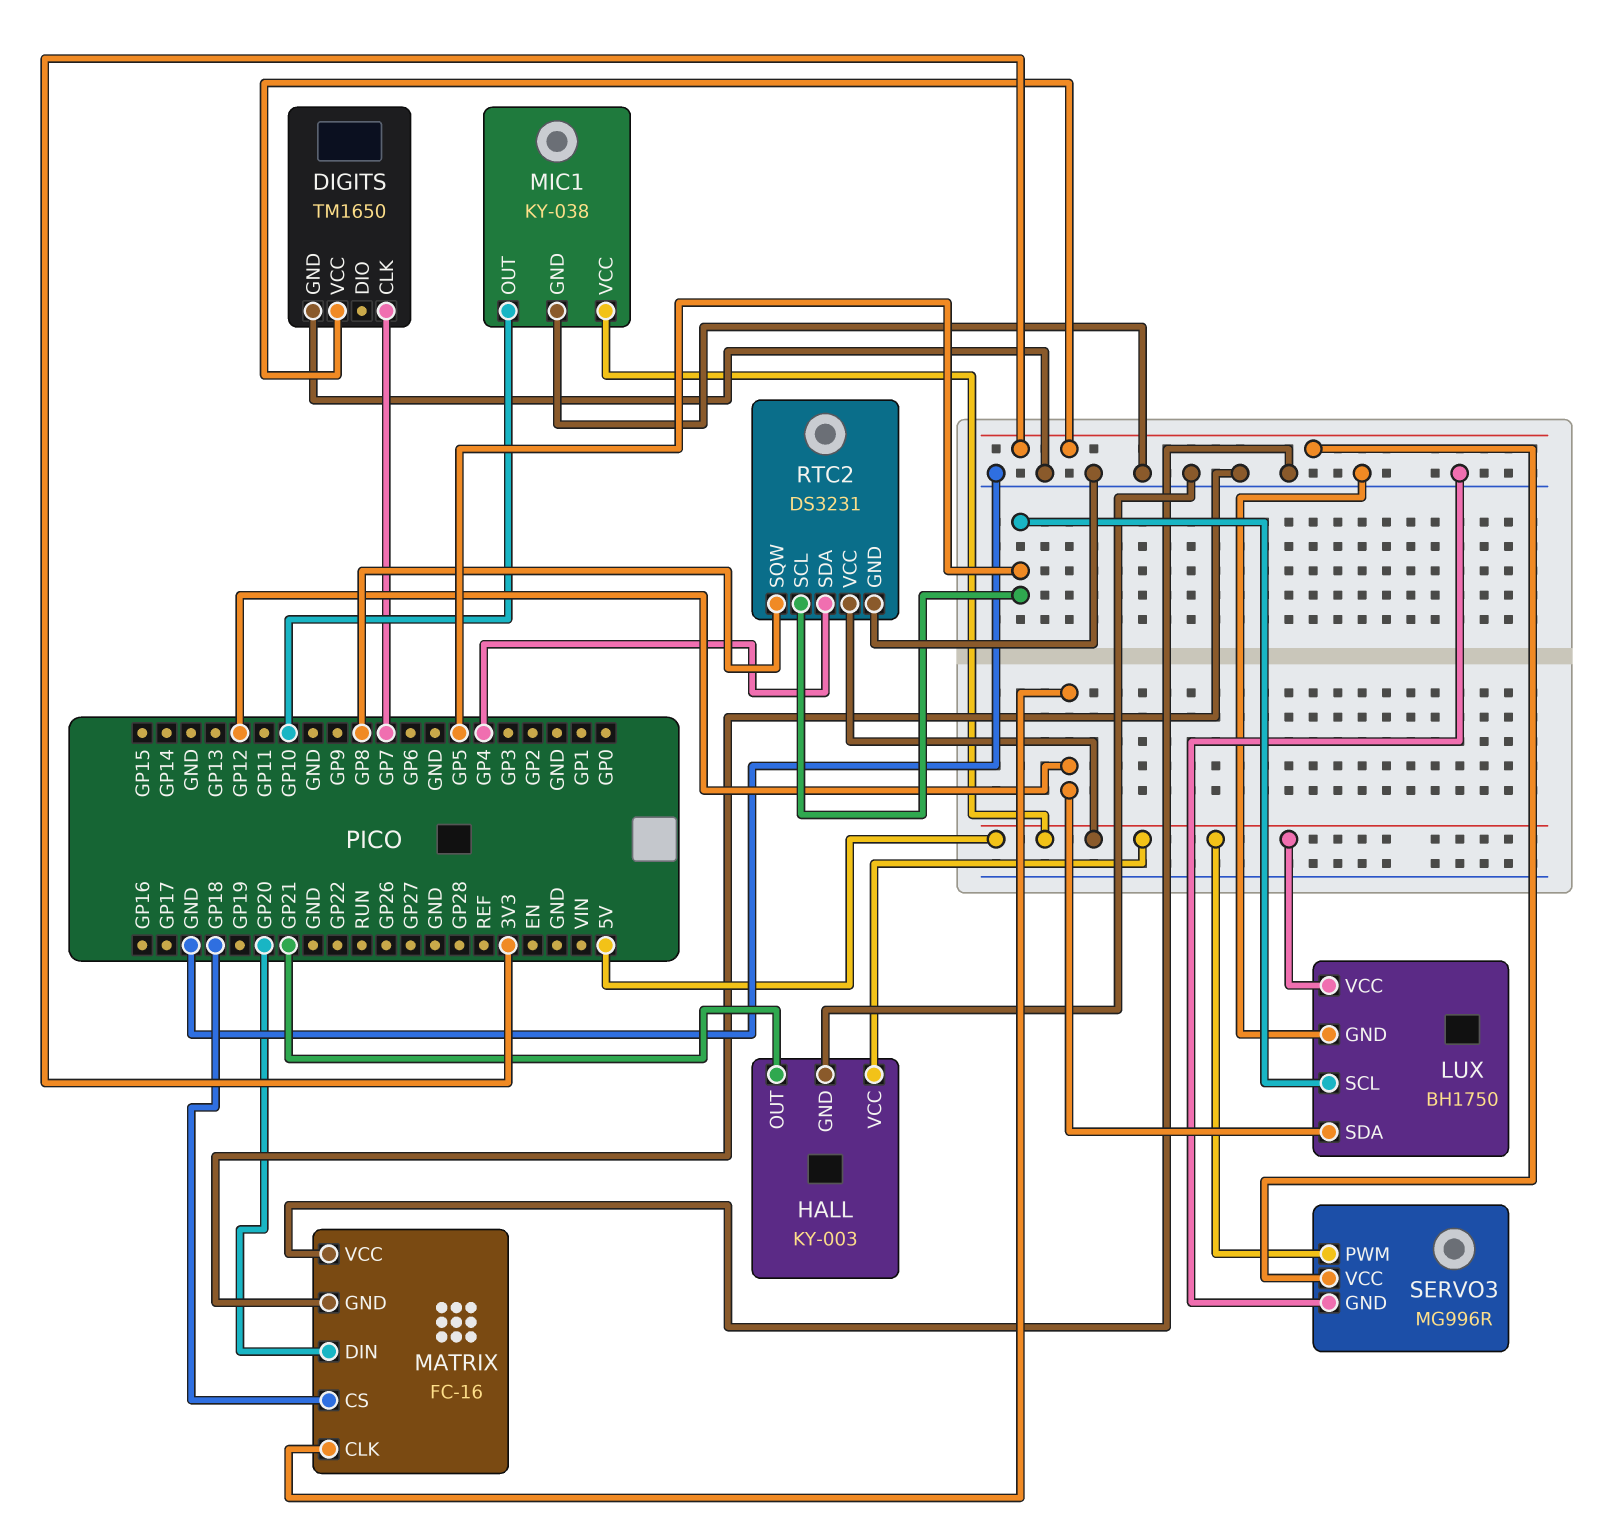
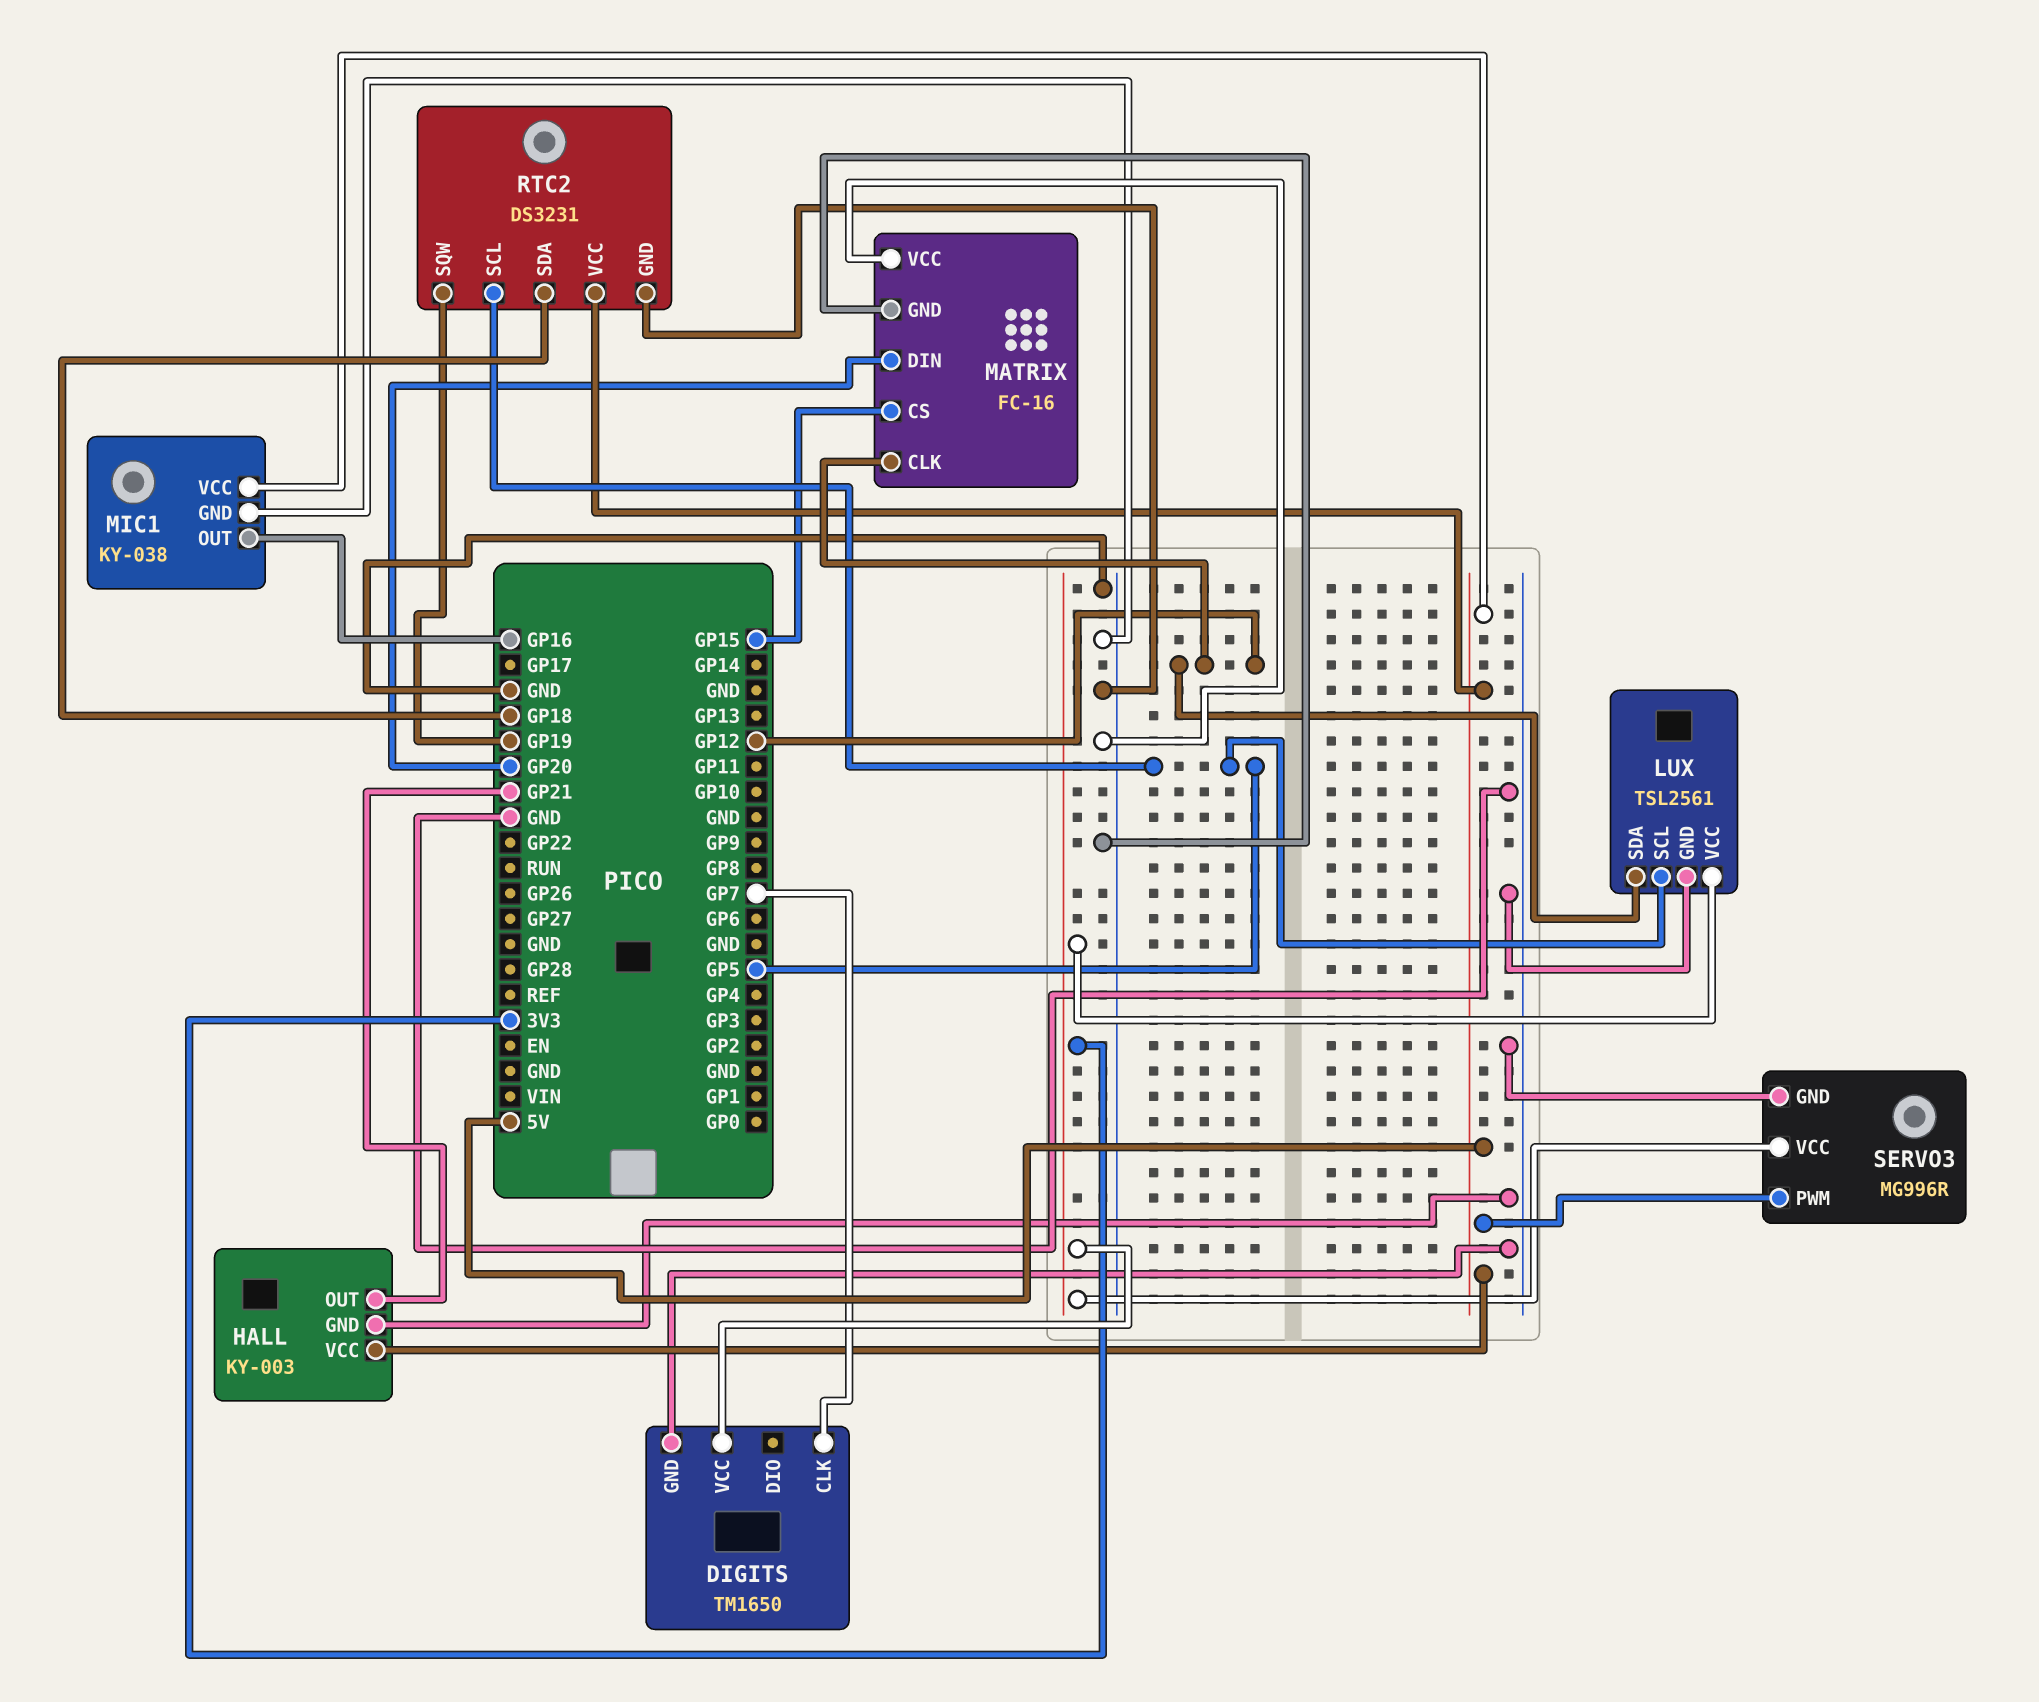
LUX: BH1750 -> TSL2561
LUX pin VCC: 5V -> 3V3
MATRIX pin CS: GP18 -> GP15
MIC1 pin OUT: GP10 -> GP16
RTC2 pin SDA: GP4 -> GP18
RTC2 pin SQW: GP8 -> GP19

